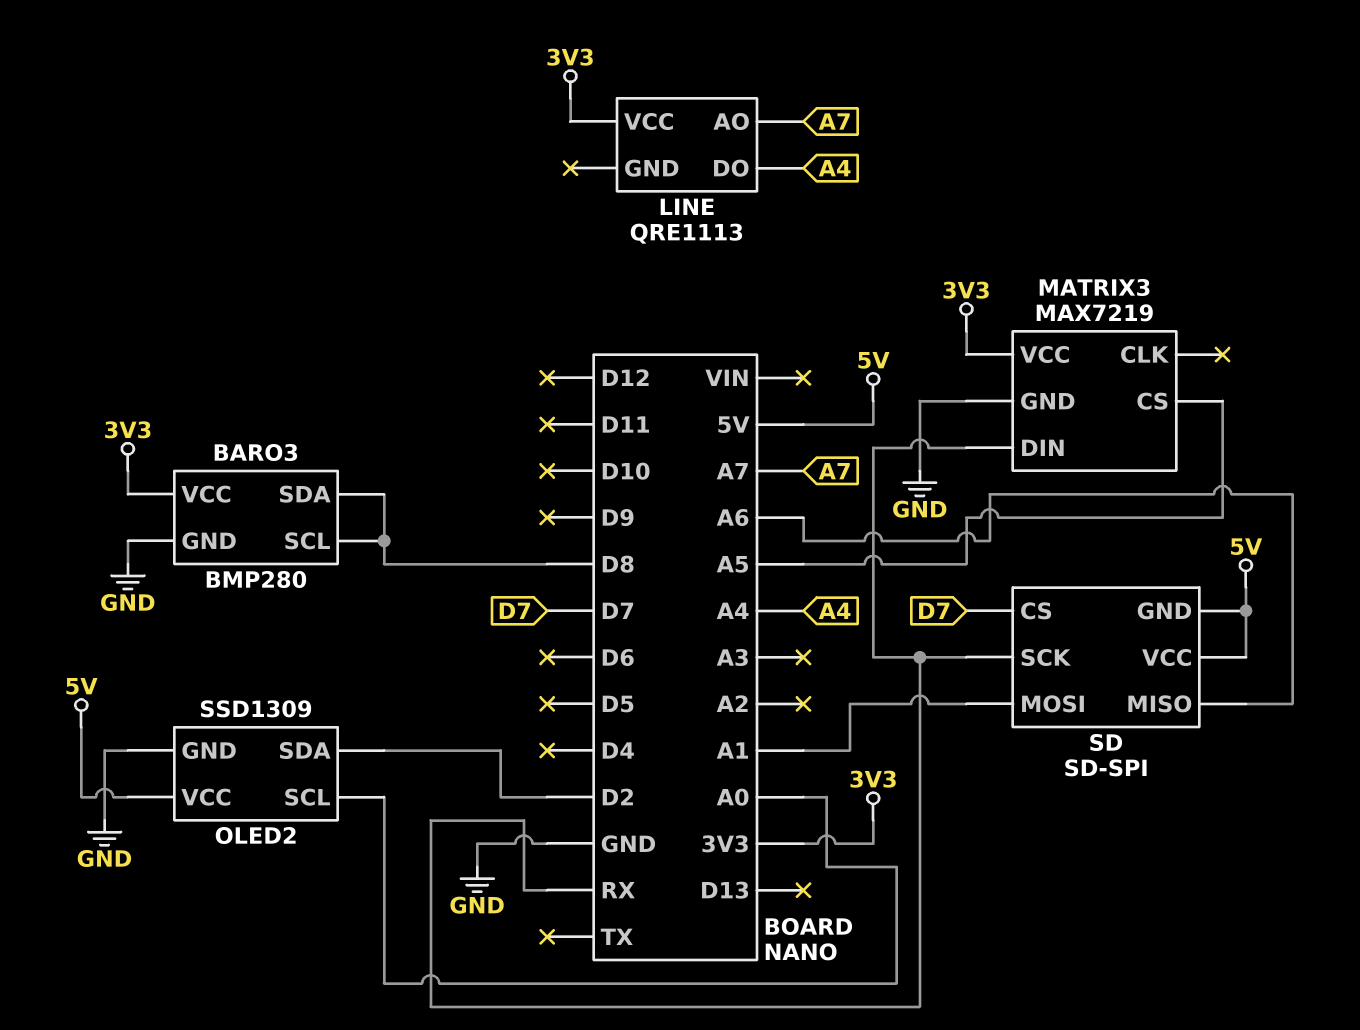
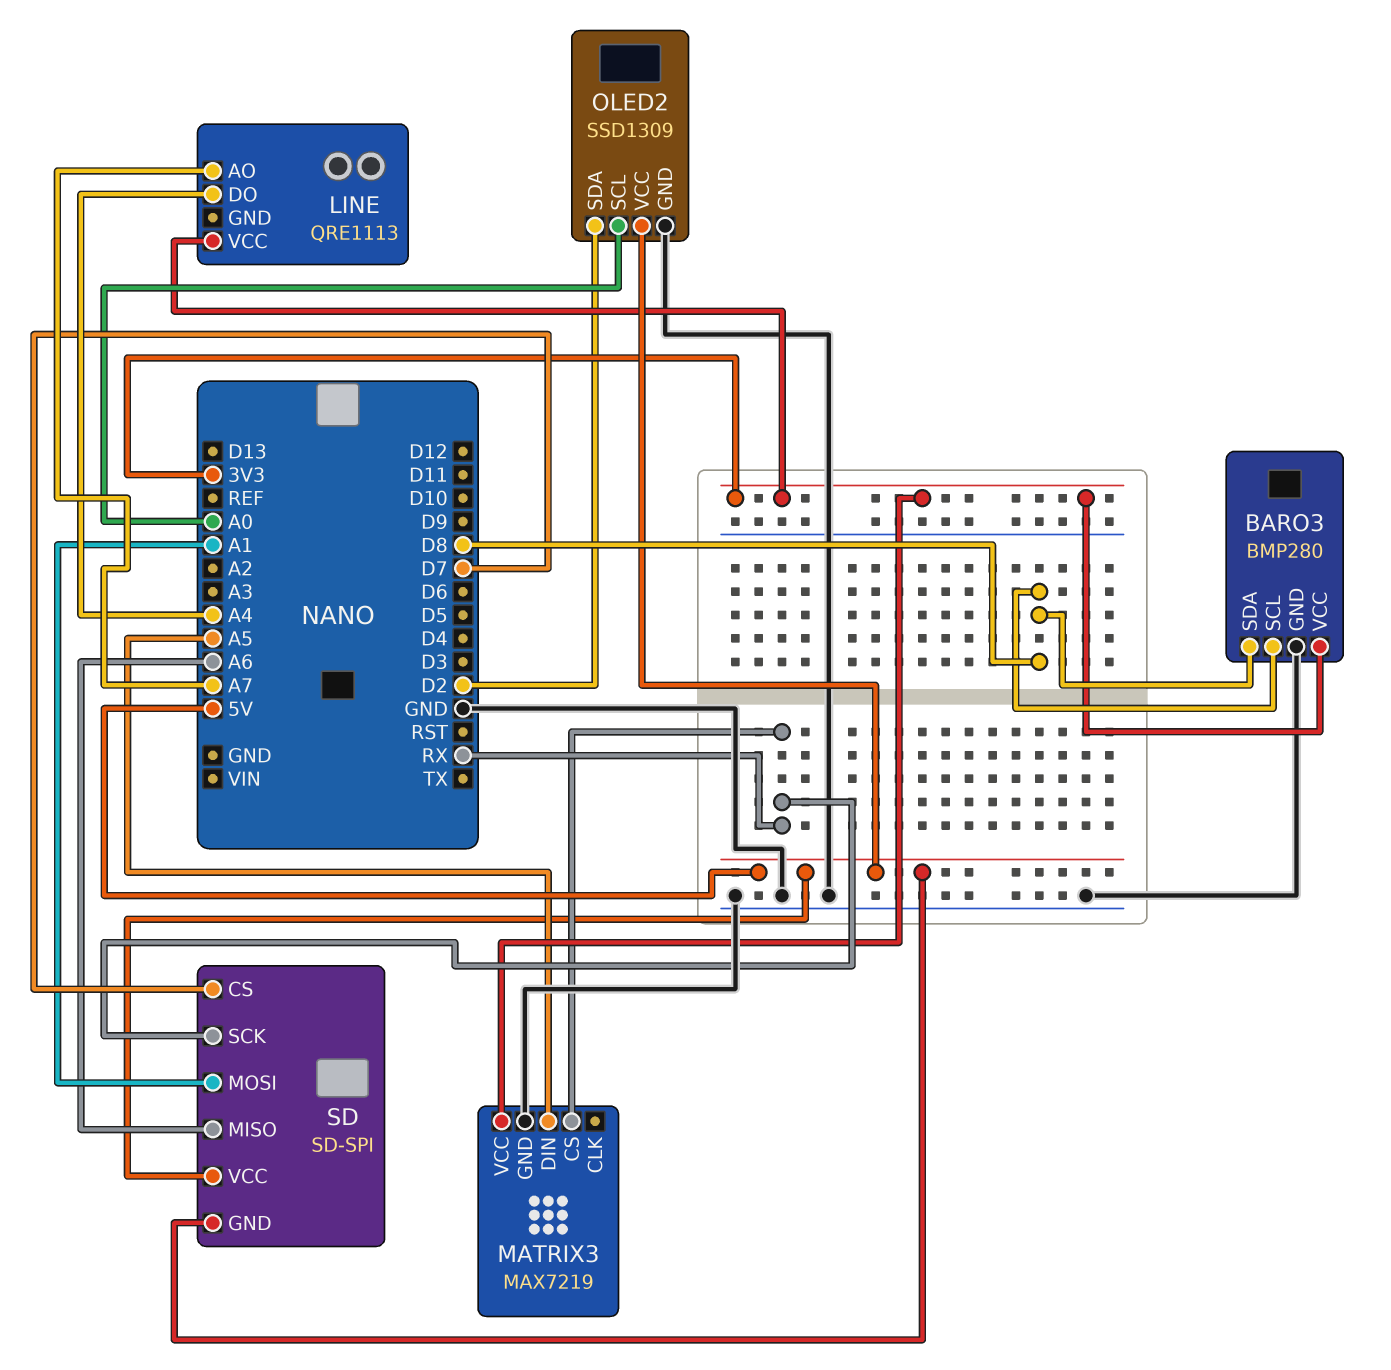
MATRIX3 pin CS: A5 -> RX
MATRIX3 pin DIN: RX -> A5

